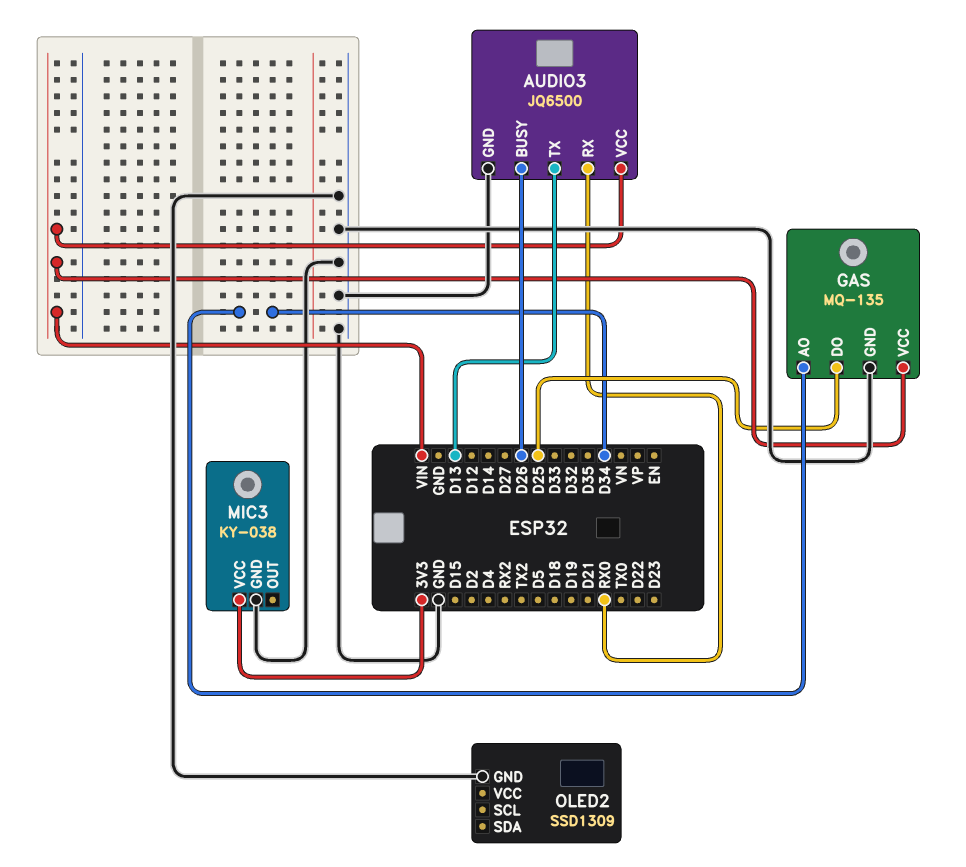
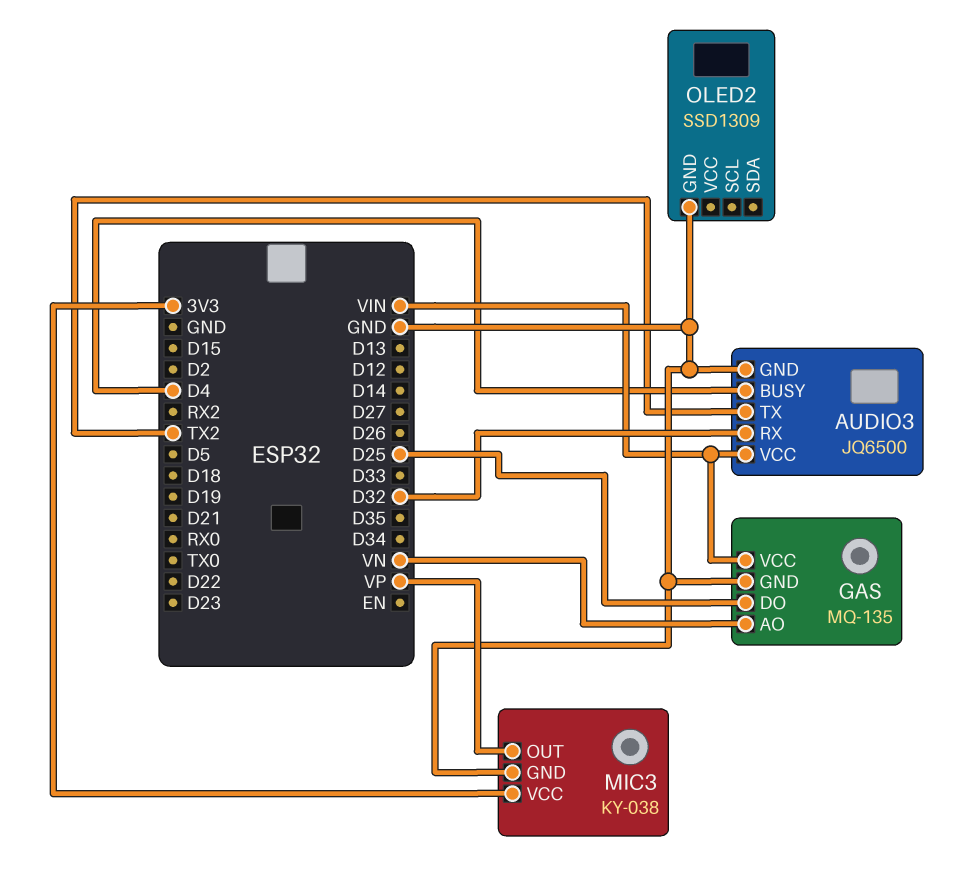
AUDIO3 pin BUSY: D26 -> D4
AUDIO3 pin RX: RX0 -> D32
AUDIO3 pin TX: D13 -> TX2
GAS pin AO: D34 -> VN
MIC3 pin OUT: none -> VP

